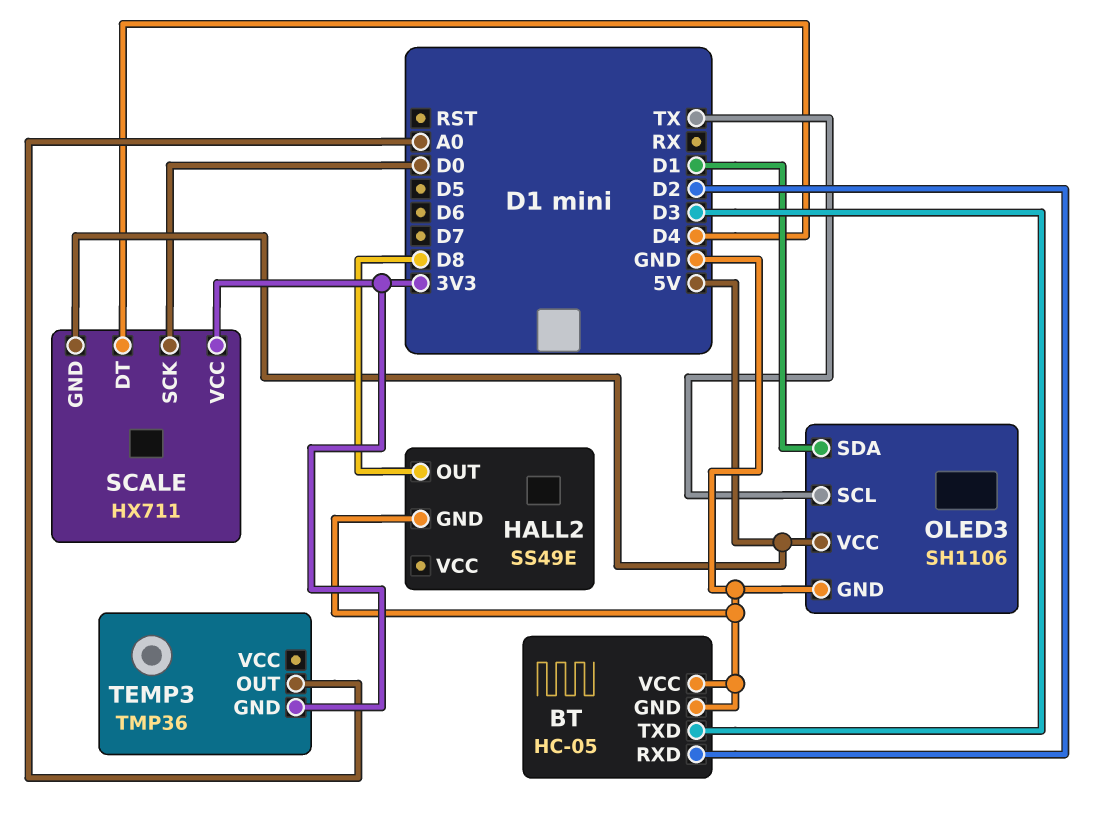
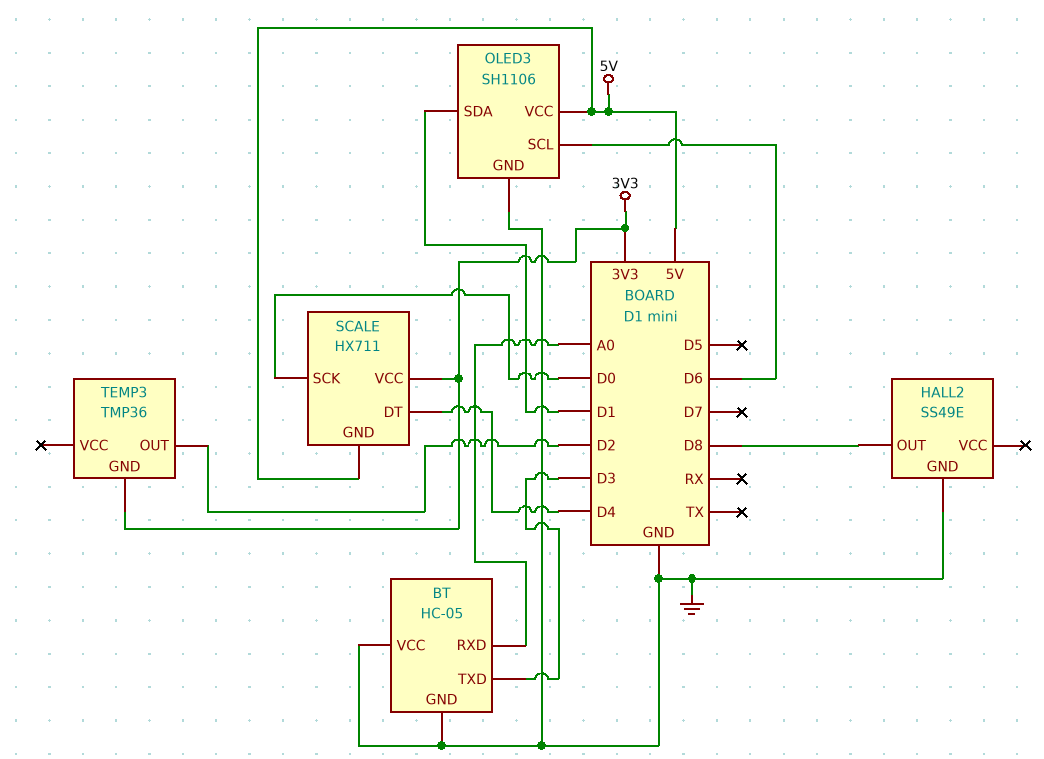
BT pin RXD: D2 -> A0
OLED3 pin SCL: TX -> D6
TEMP3 pin OUT: A0 -> D2

